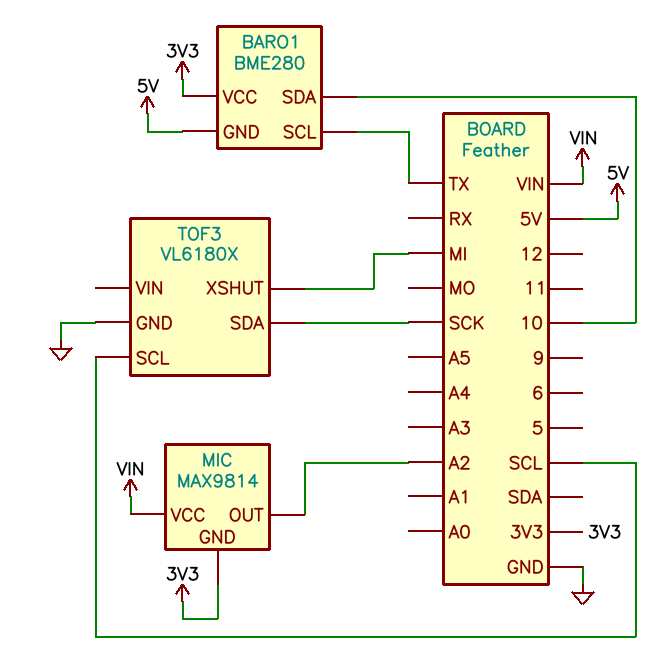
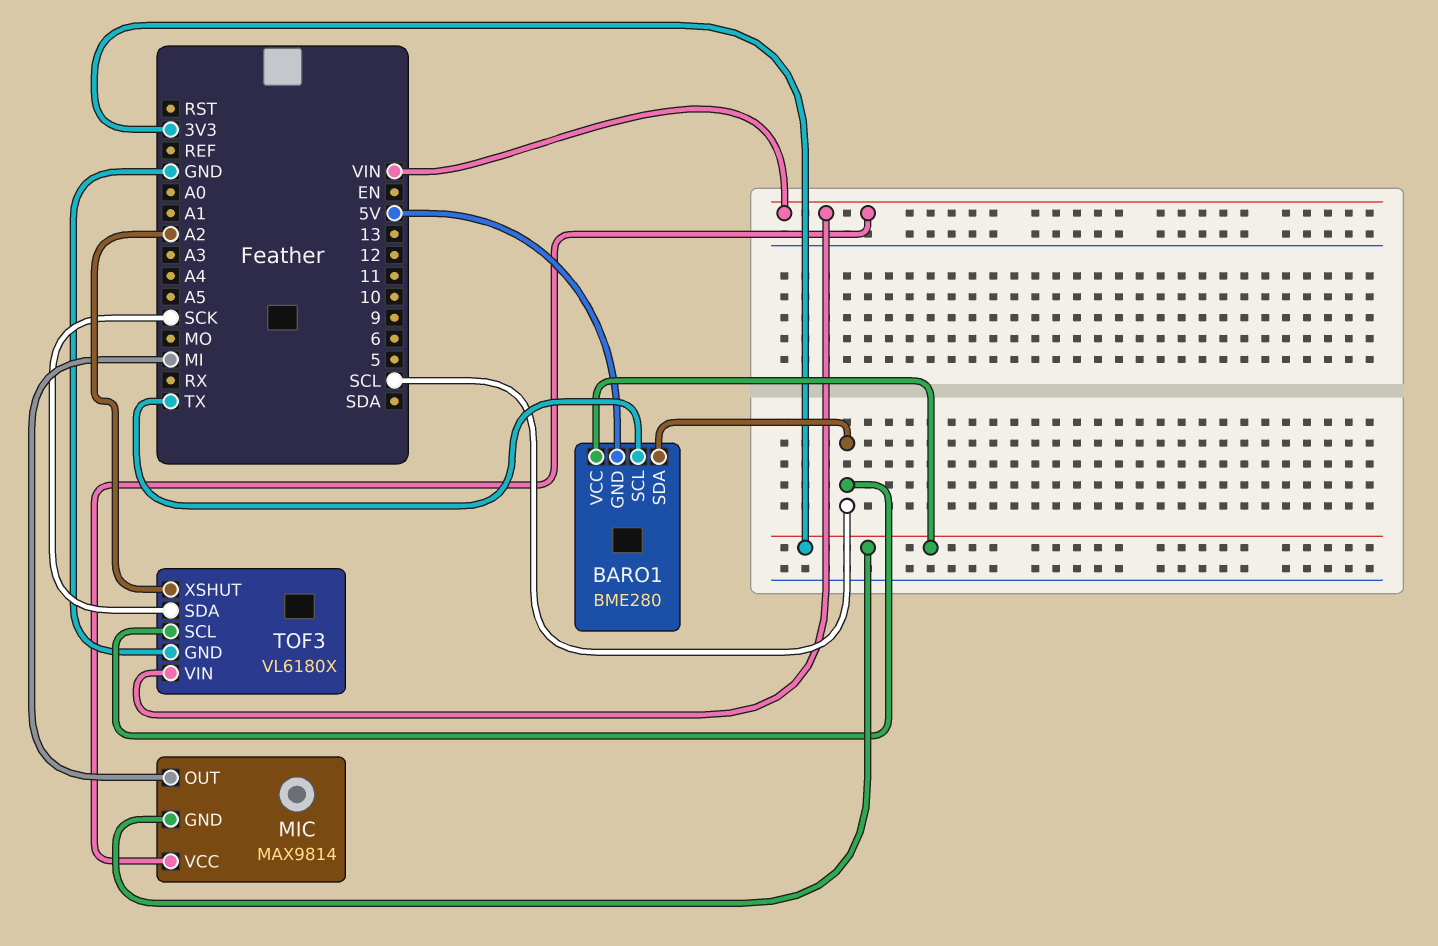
BARO1 pin SDA: 10 -> SCL
MIC pin OUT: A2 -> MI
TOF3 pin VIN: none -> VIN
TOF3 pin XSHUT: MI -> A2

